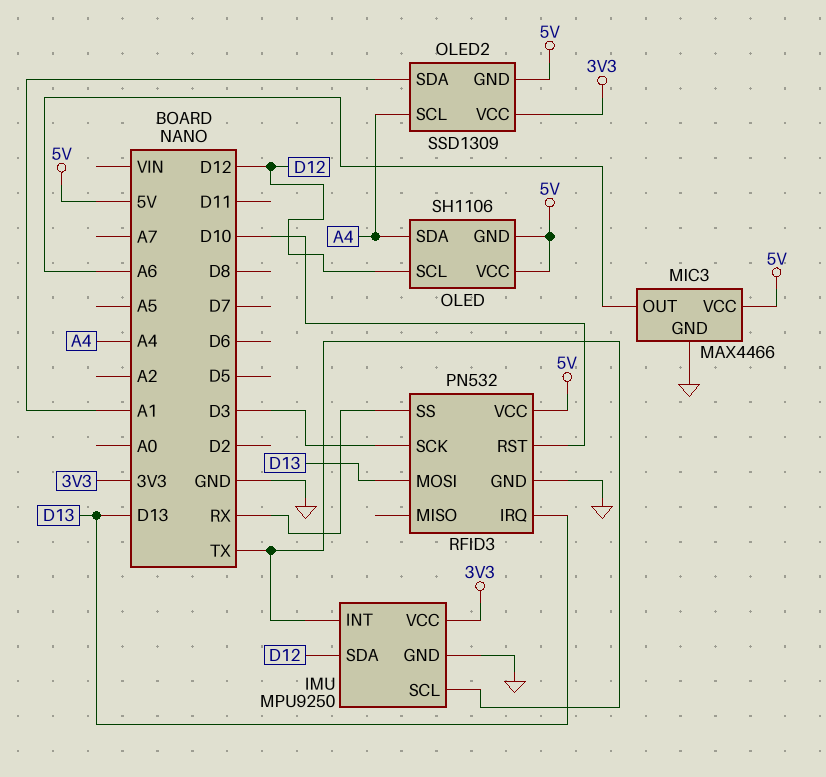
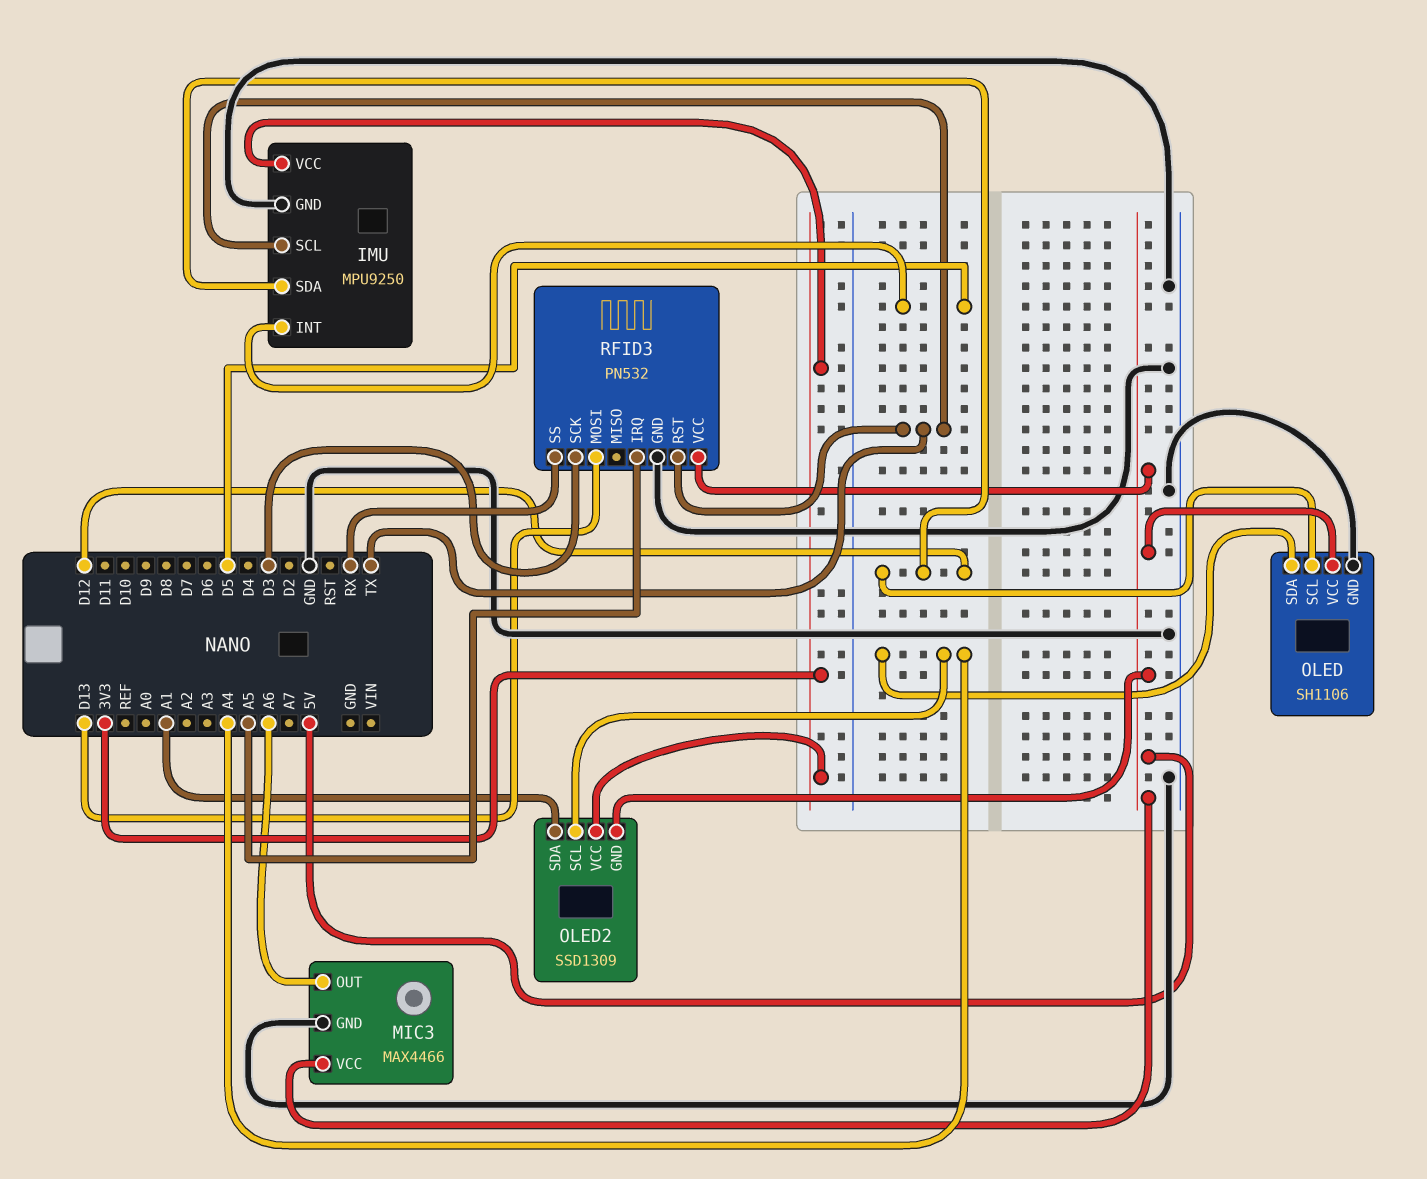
IMU pin INT: TX -> D5
OLED pin GND: 5V -> GND
RFID3 pin IRQ: D13 -> A5
RFID3 pin RST: D10 -> TX

